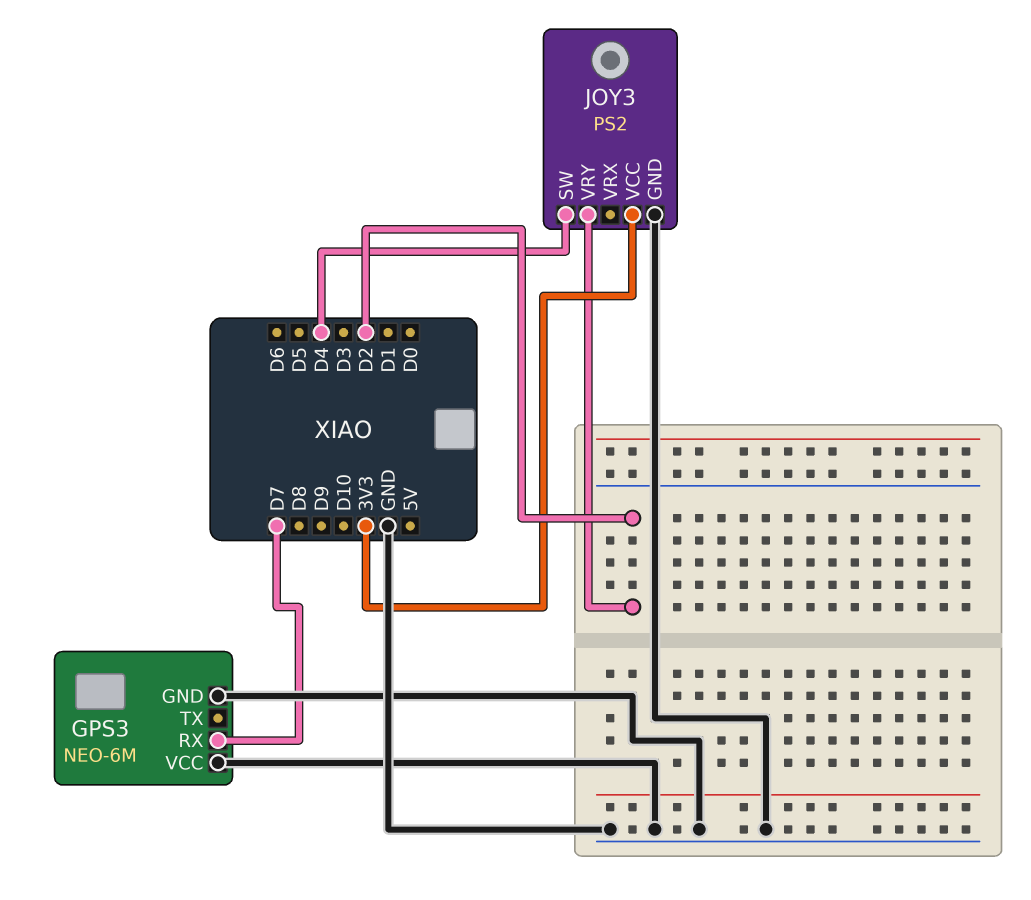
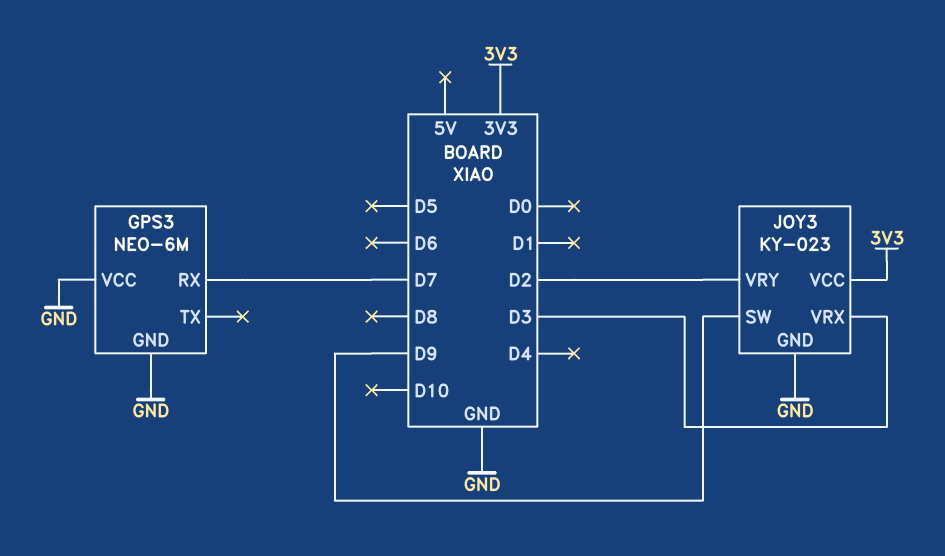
JOY3: PS2 -> KY-023
JOY3 pin SW: D4 -> D9
JOY3 pin VRX: none -> D3

